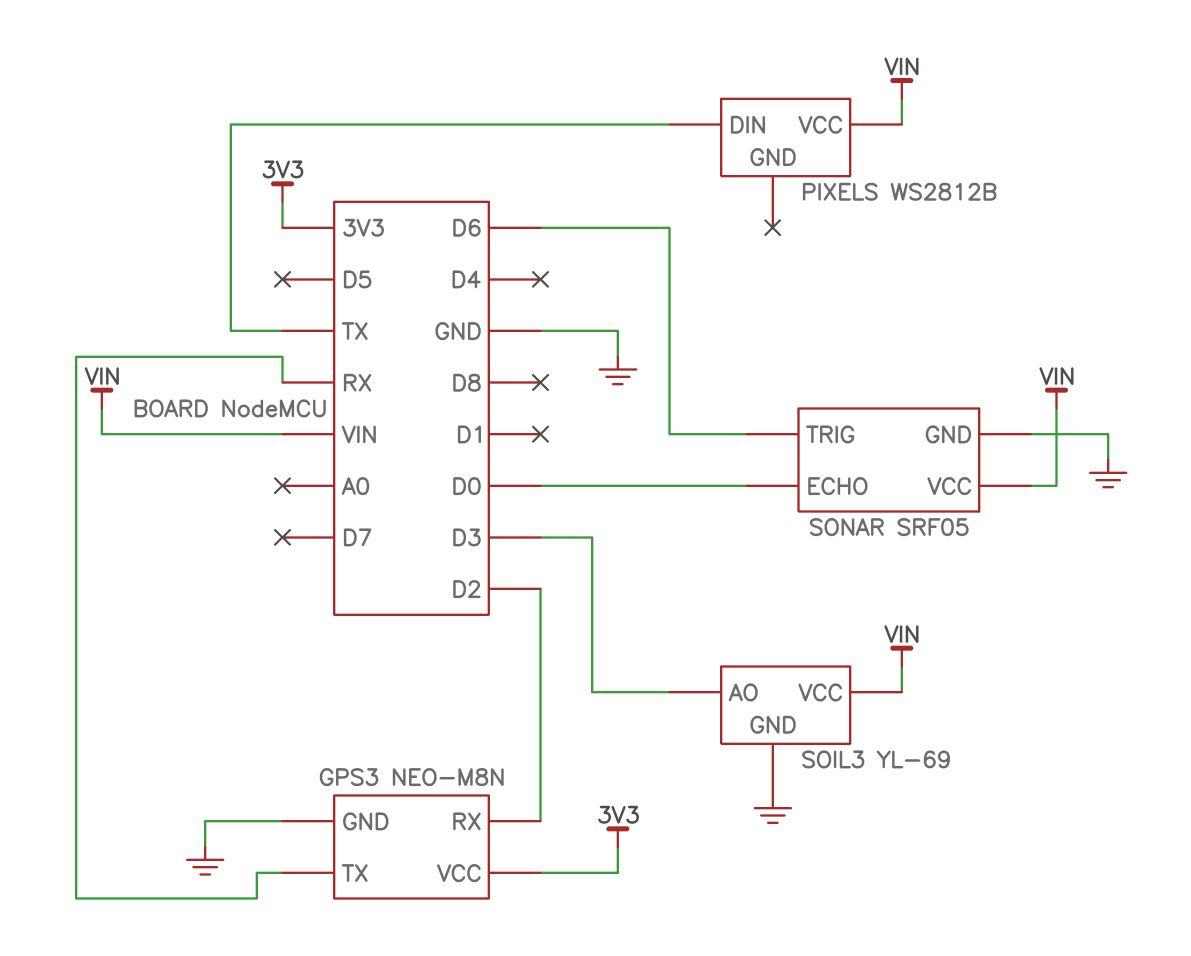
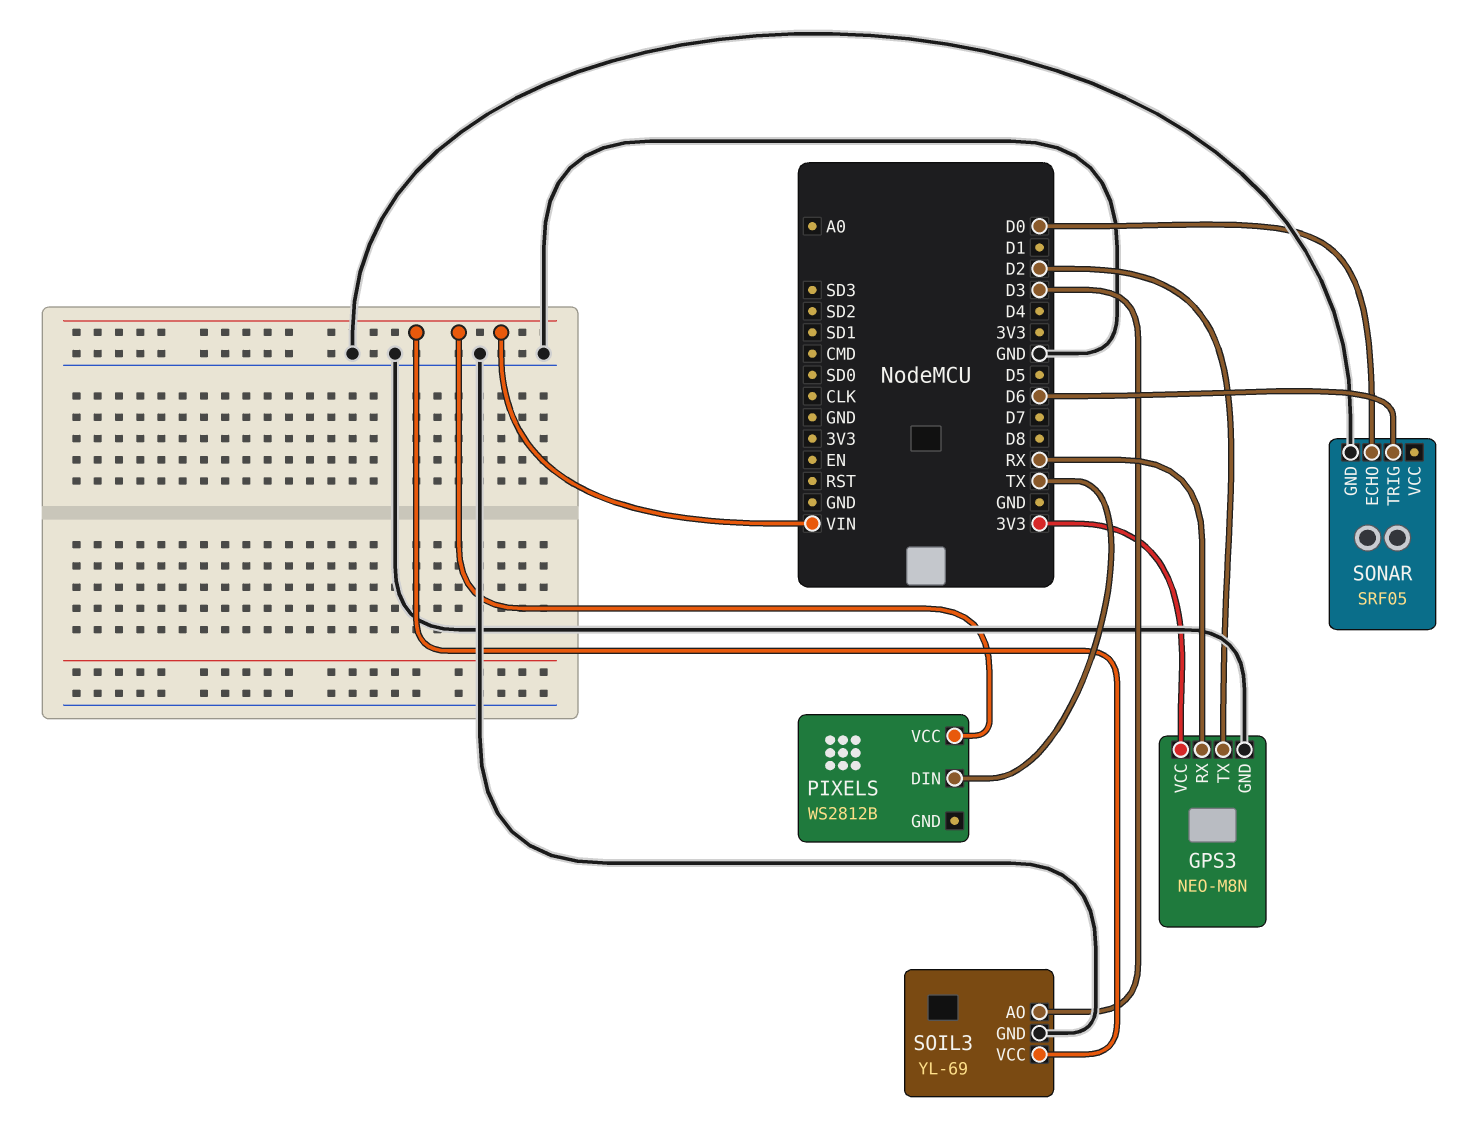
GPS3 pin RX: D2 -> RX
GPS3 pin TX: RX -> D2
SONAR pin VCC: VIN -> none

